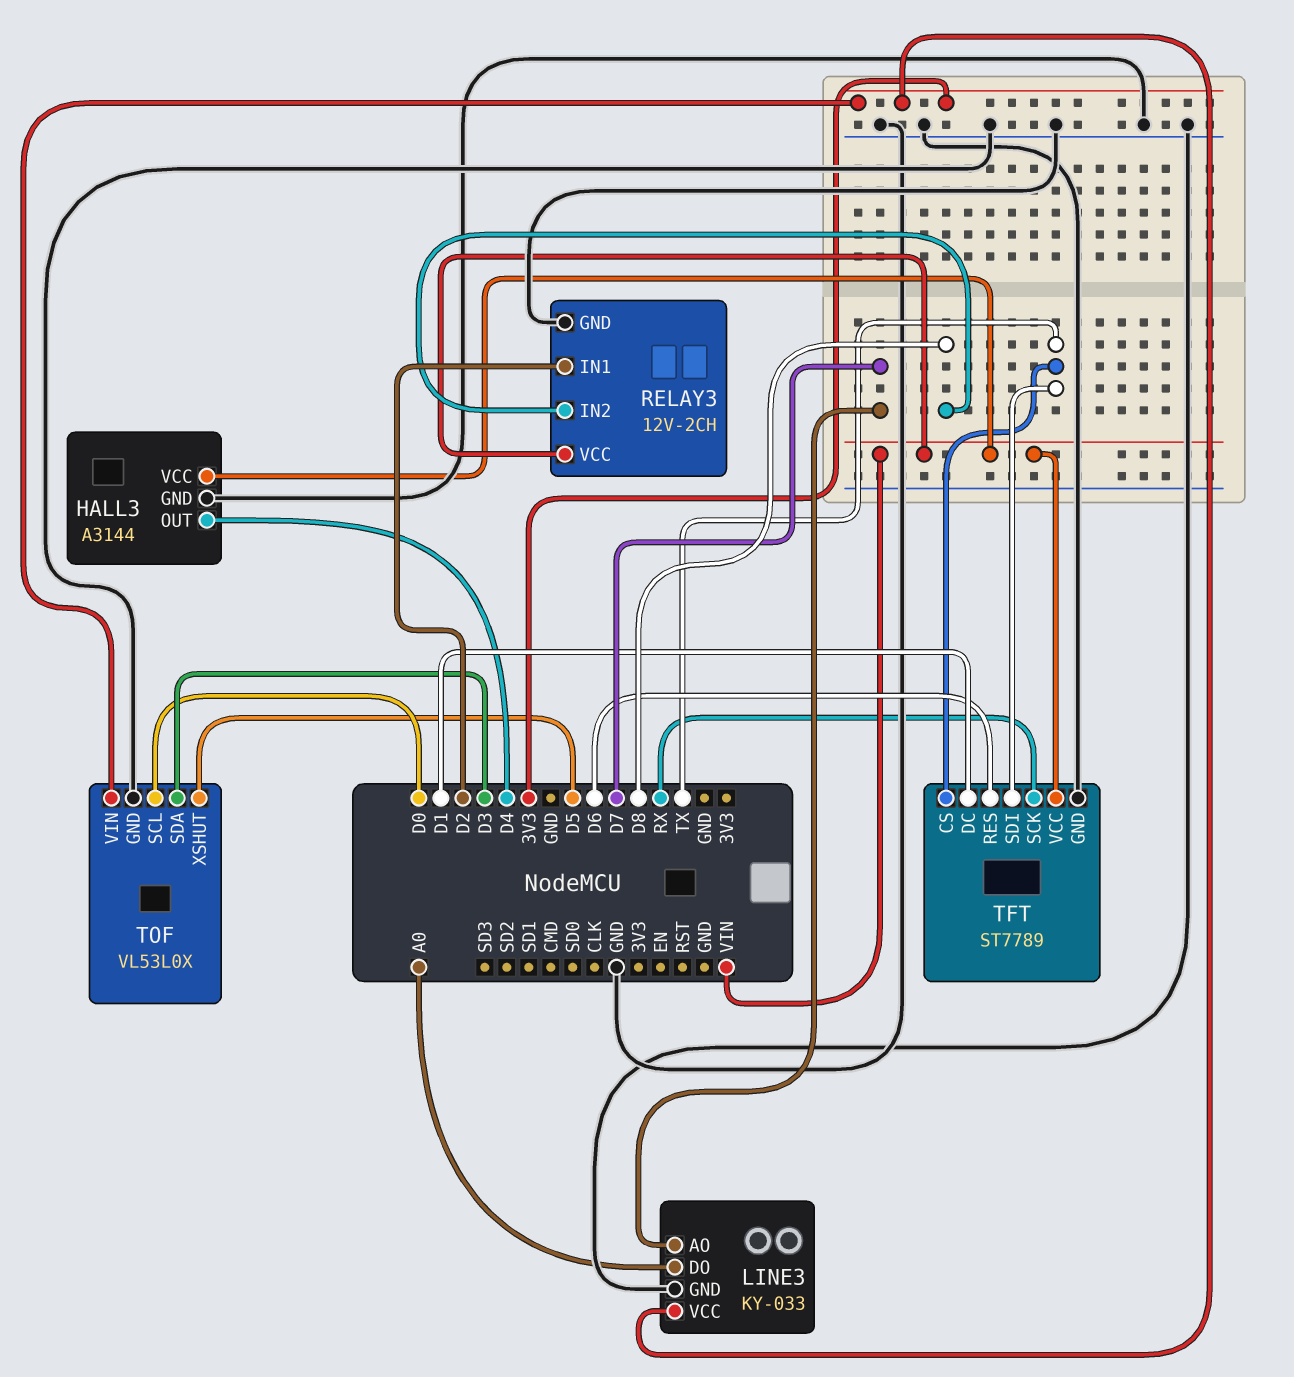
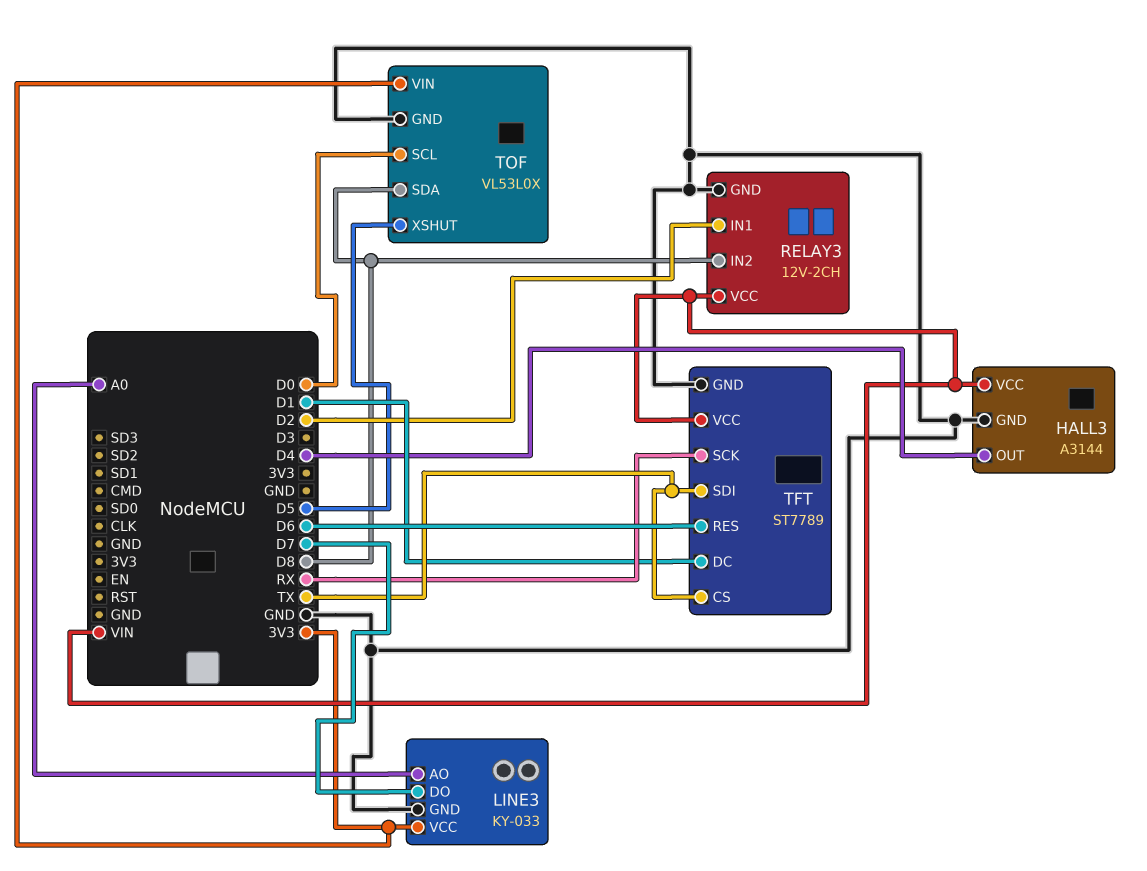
LINE3 pin AO: D7 -> A0
LINE3 pin DO: A0 -> D7
TOF pin SDA: D3 -> D8

